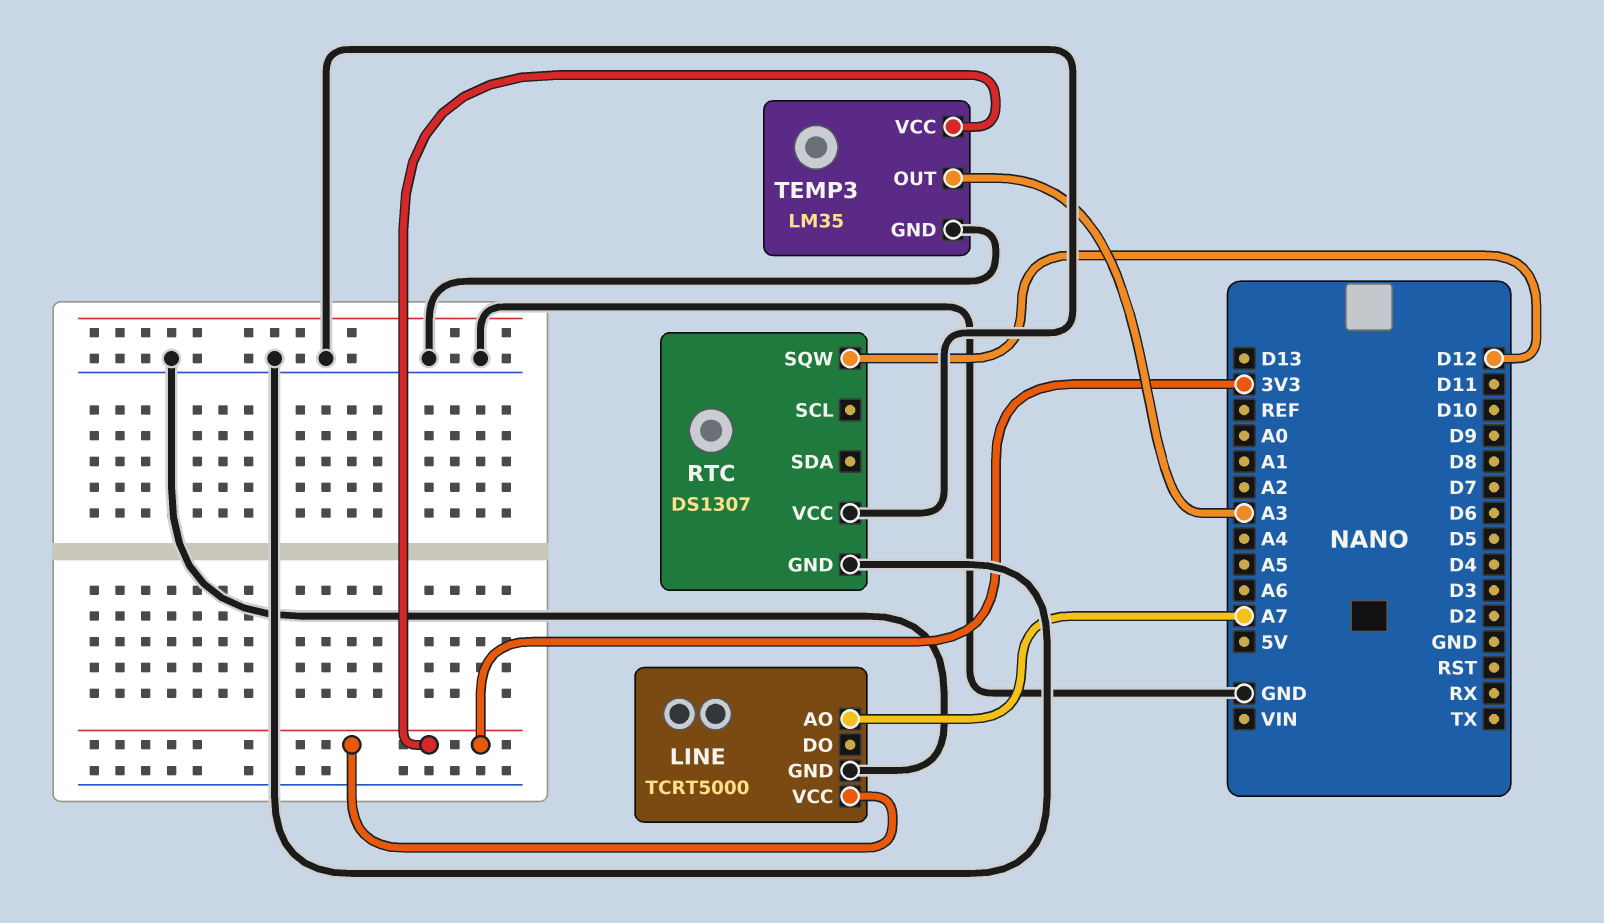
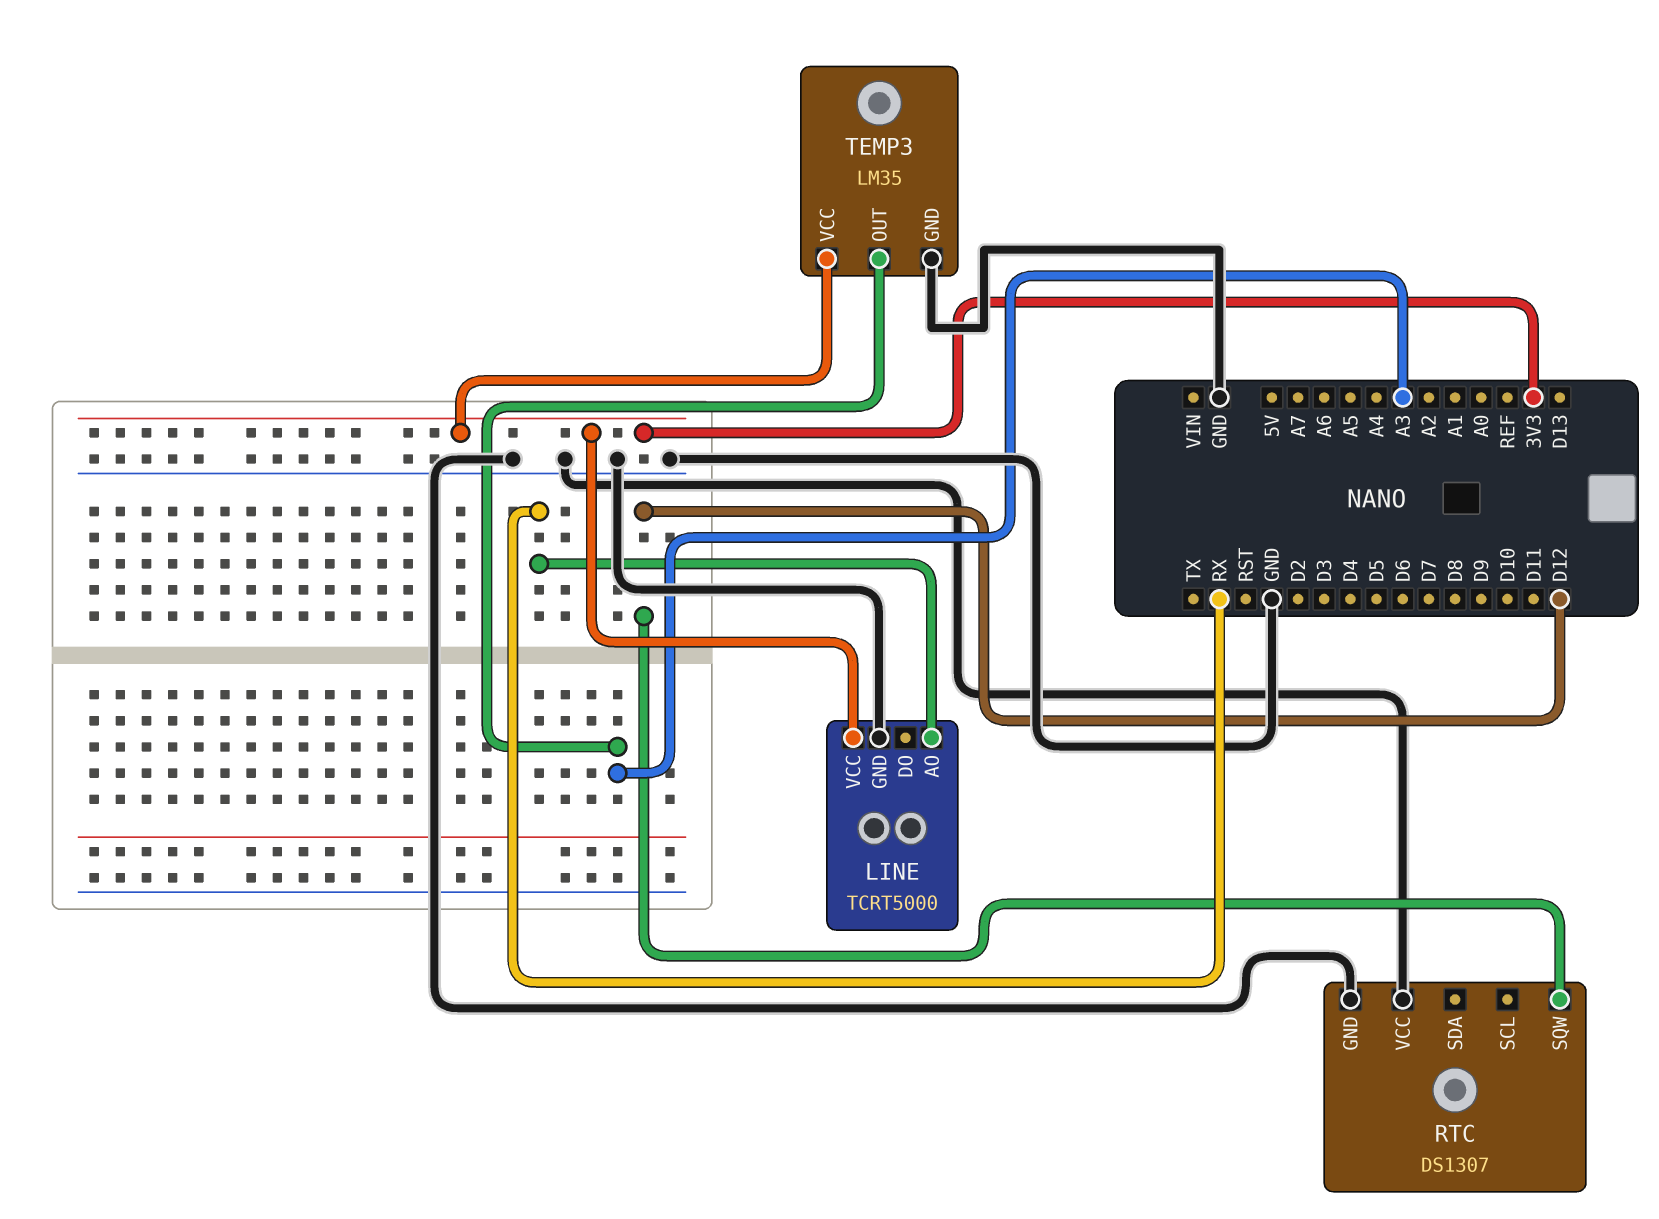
LINE pin AO: A7 -> RX

